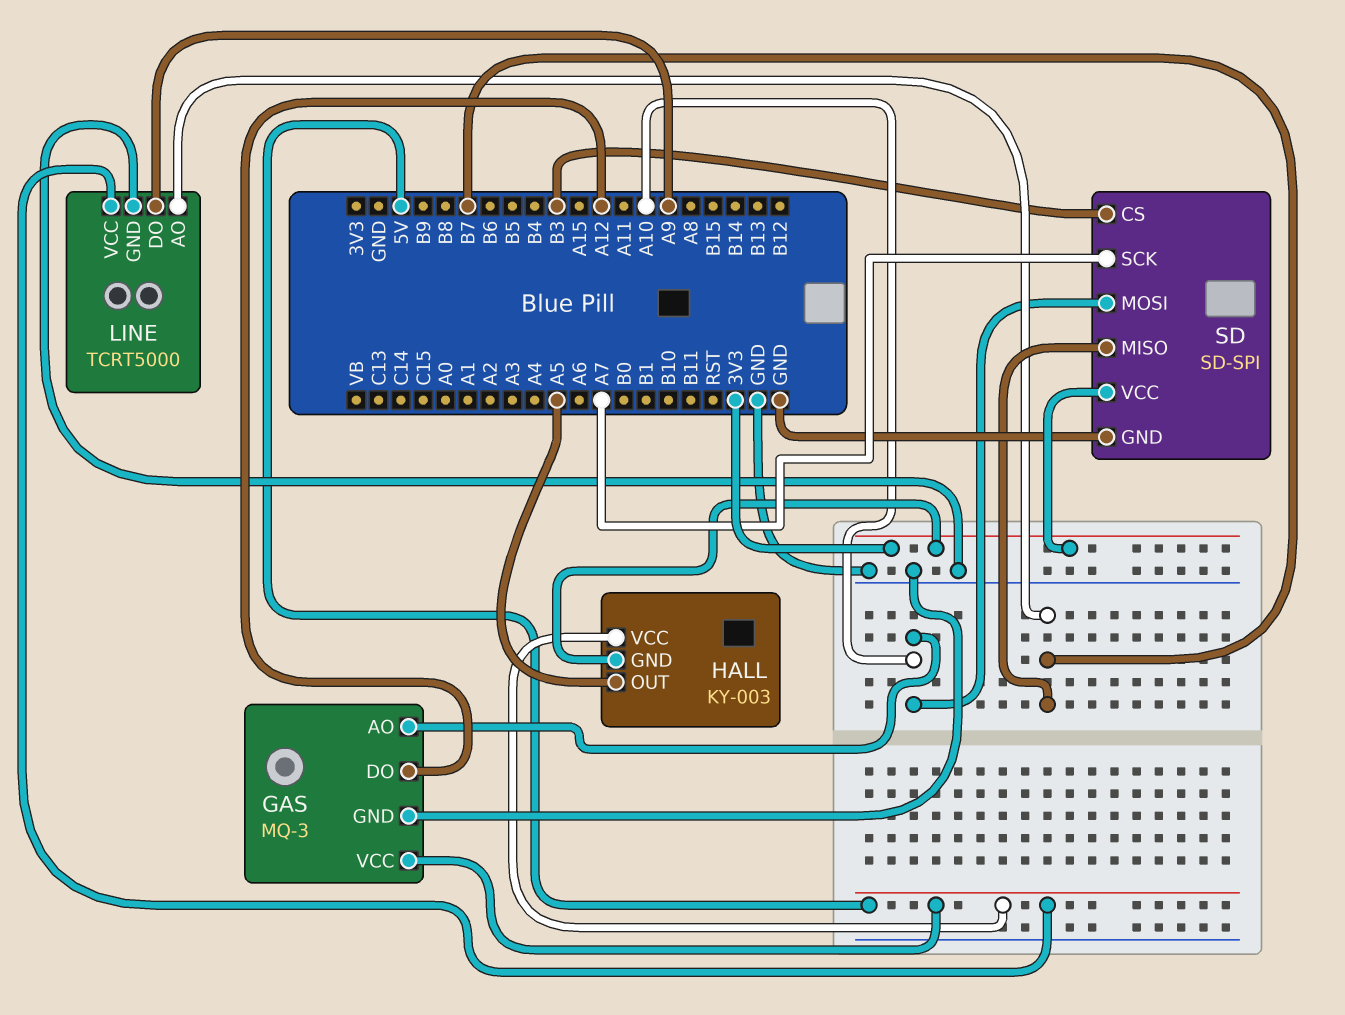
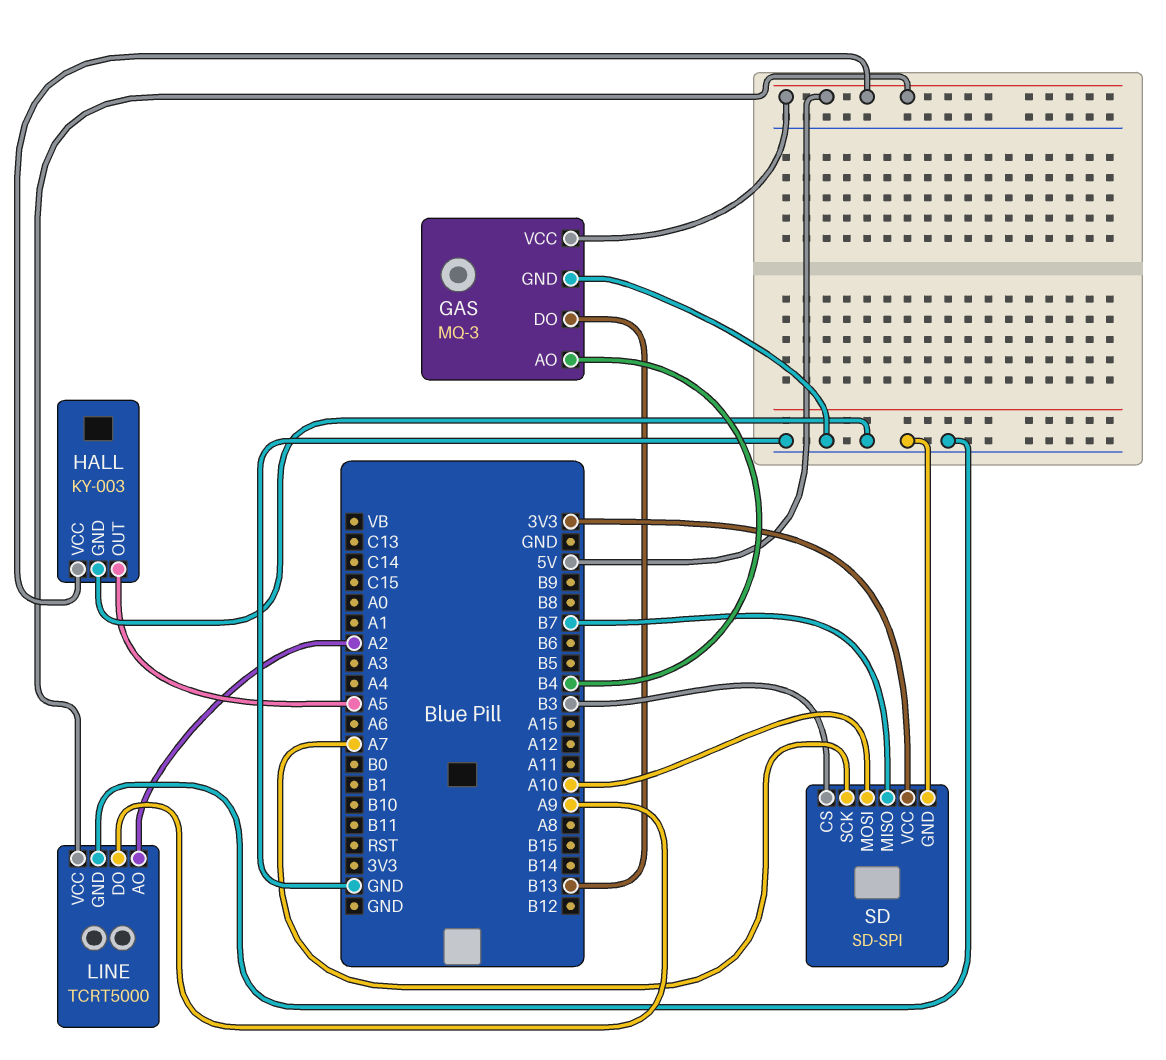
GAS pin AO: A10 -> B4
GAS pin DO: A12 -> B13
HALL pin GND: 3V3 -> GND
LINE pin AO: B7 -> A2

